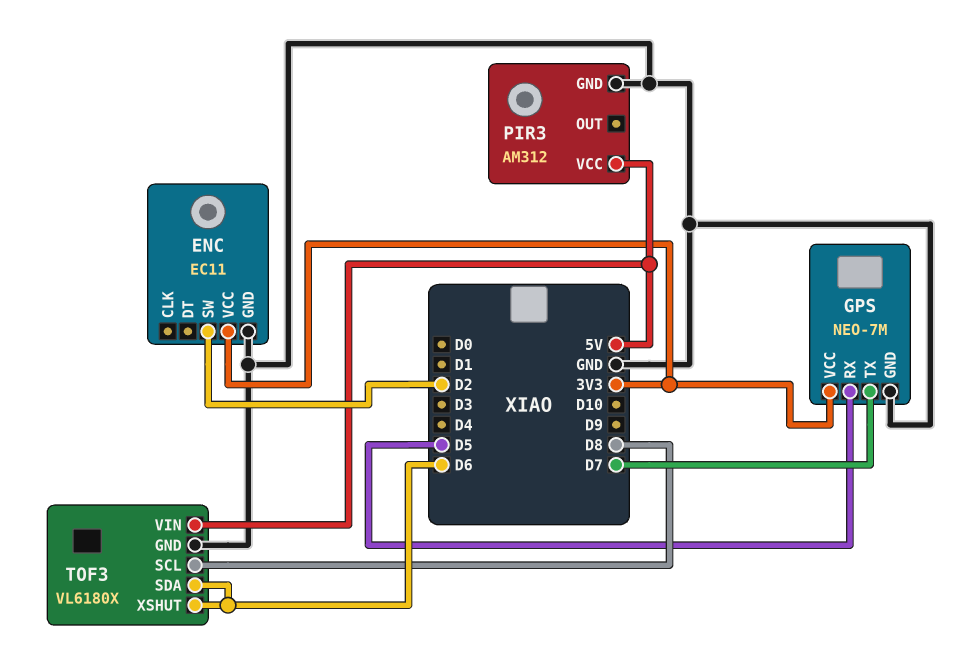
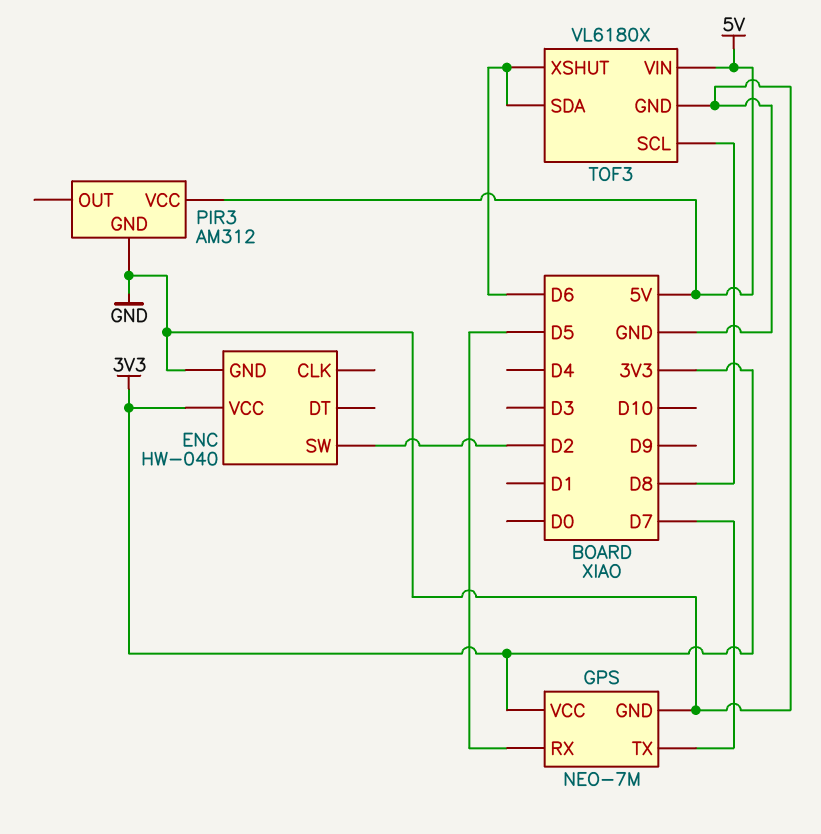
ENC: EC11 -> HW-040

